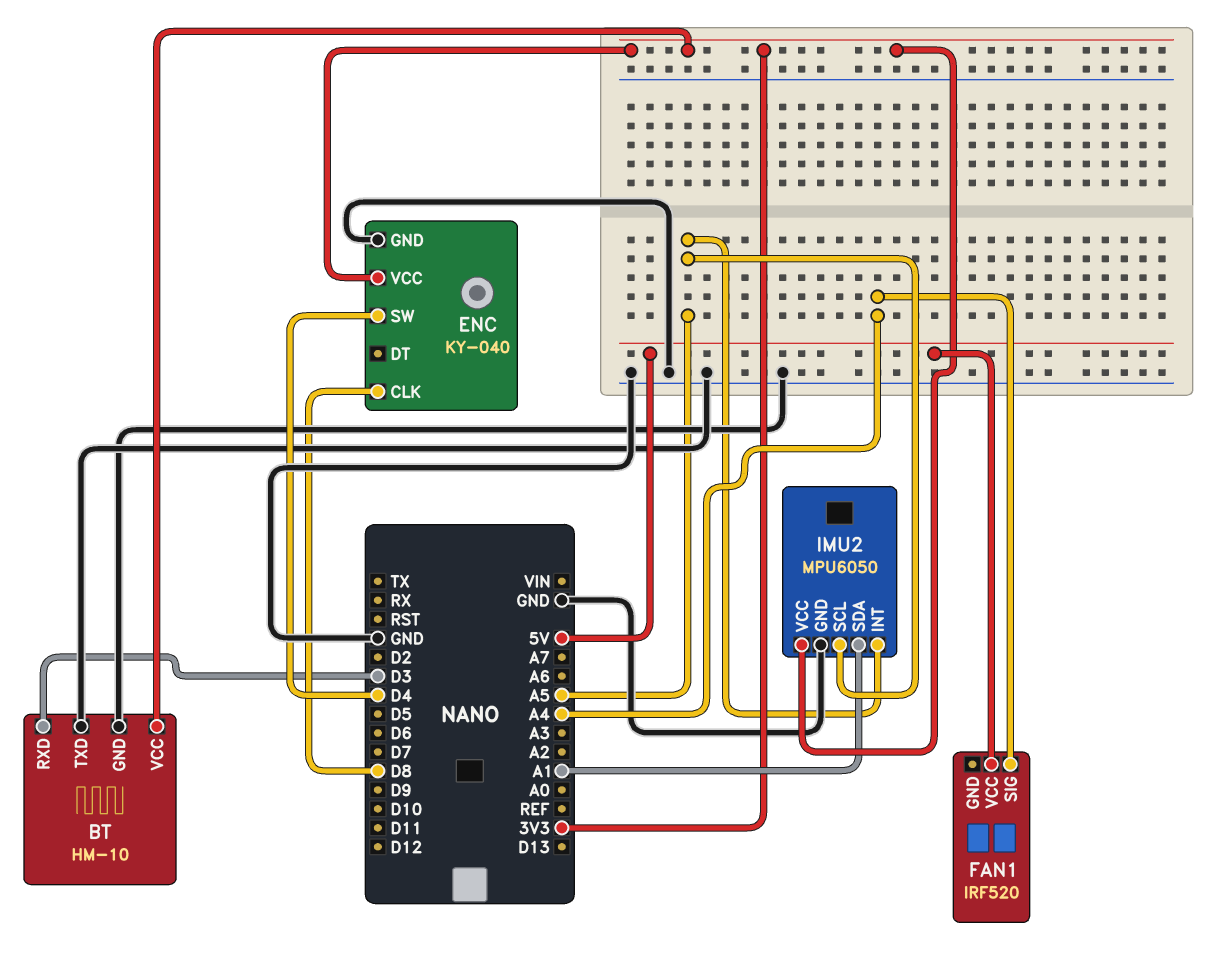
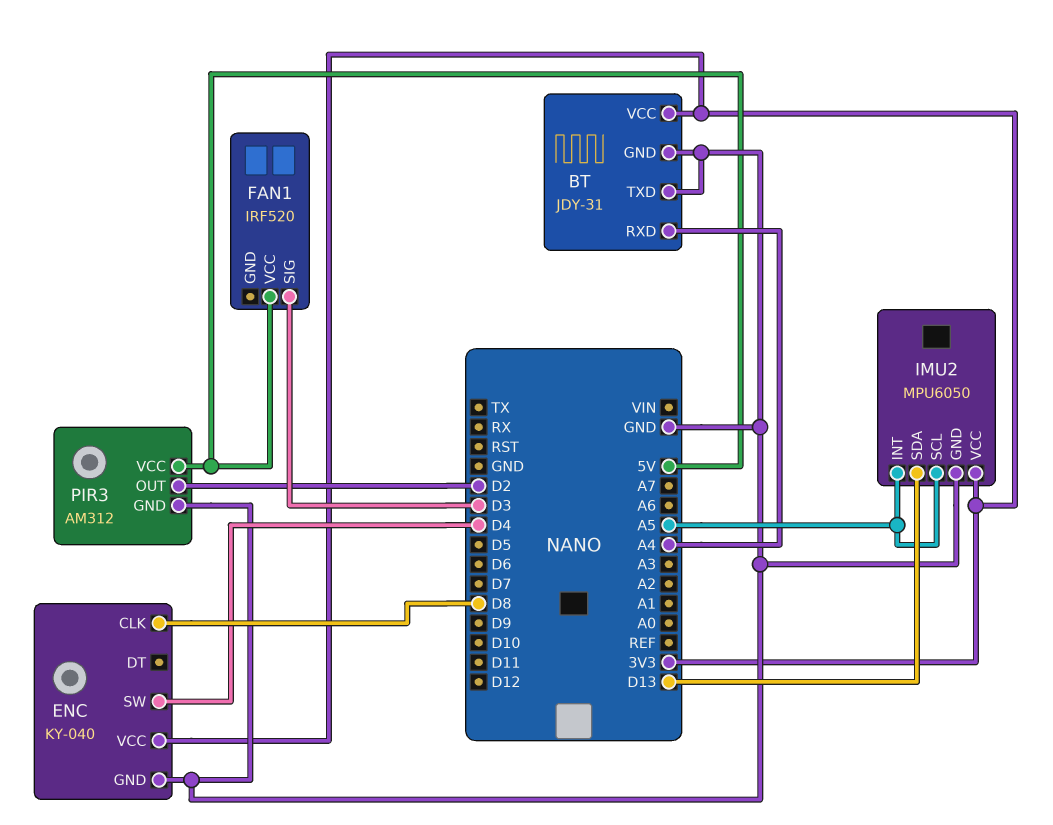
BT: HM-10 -> JDY-31
BT pin RXD: D3 -> A4
FAN1 pin SIG: A4 -> D3
IMU2 pin SDA: A1 -> D13
PIR3: none -> AM312
PIR3 pin GND: none -> GND
PIR3 pin OUT: none -> D2
PIR3 pin VCC: none -> 5V

